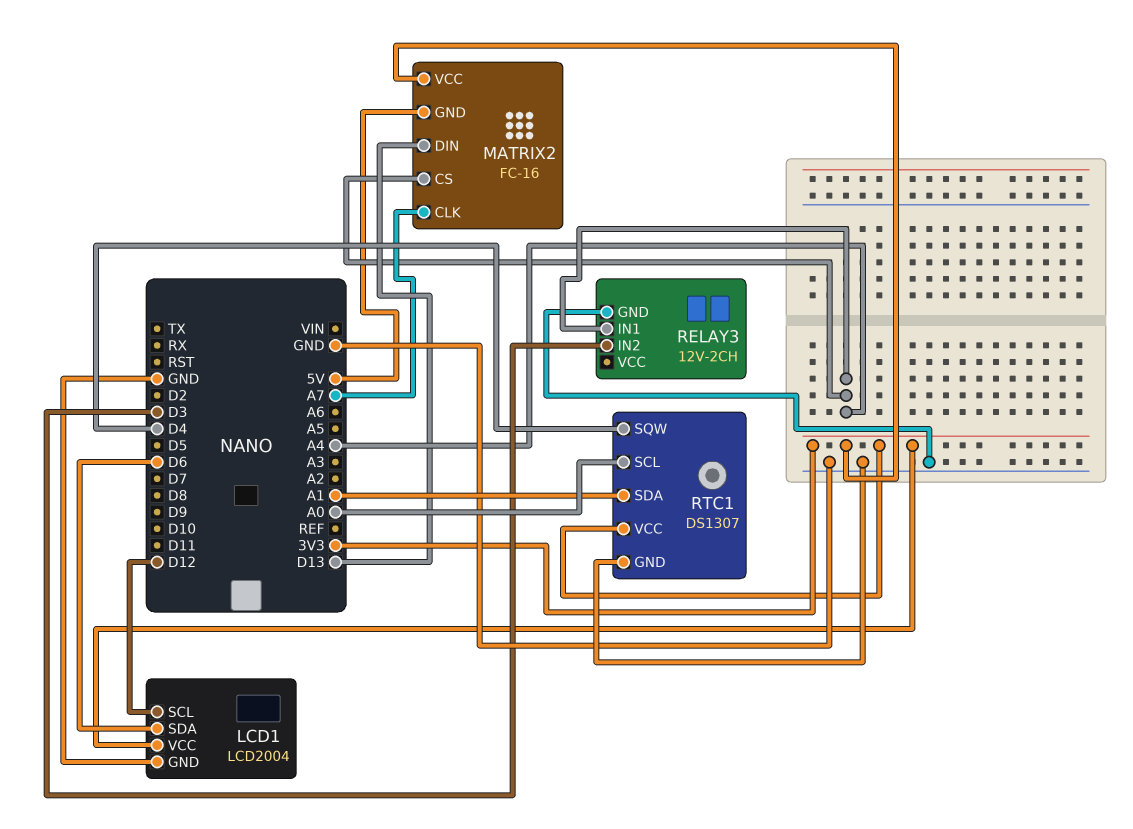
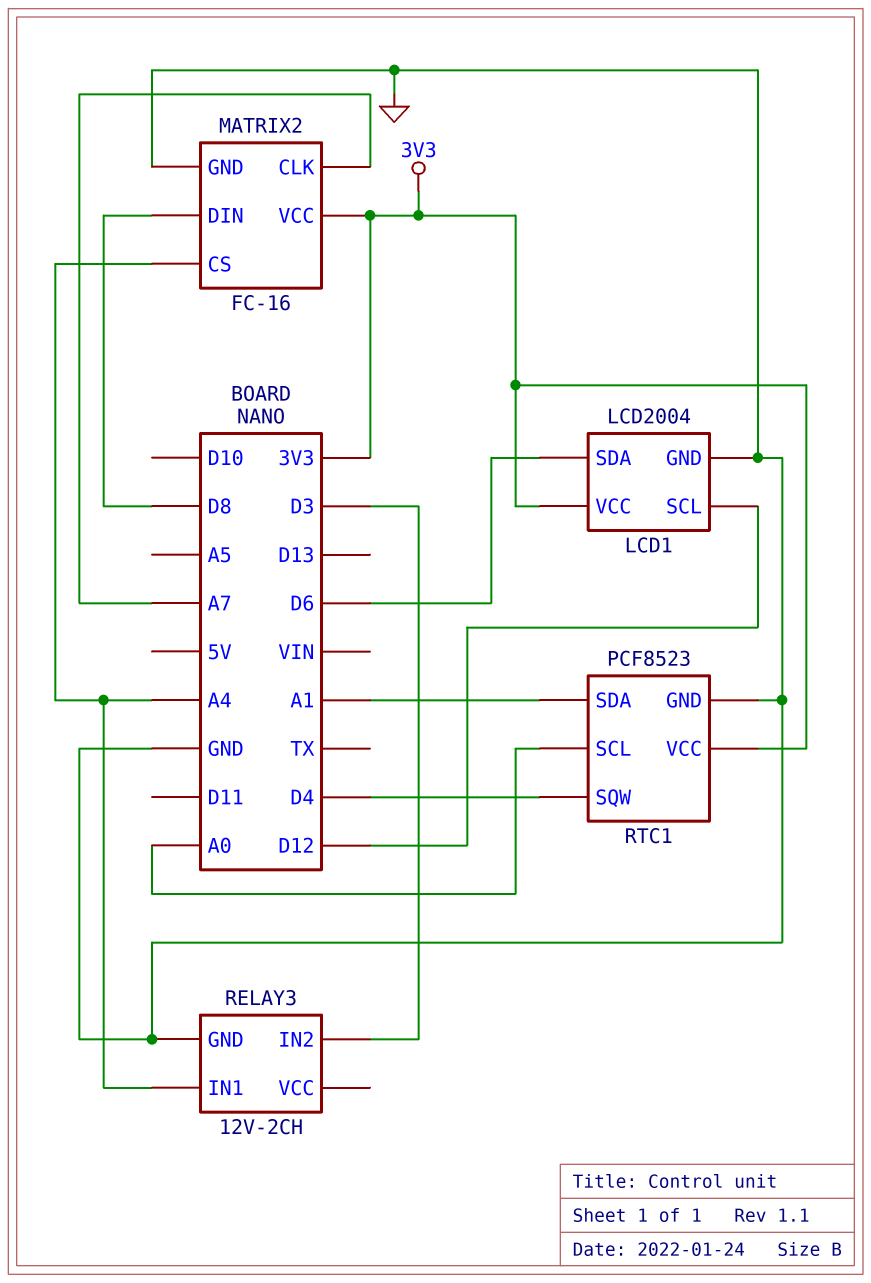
MATRIX2 pin DIN: D13 -> D8
MATRIX2 pin GND: 5V -> GND
RTC1: DS1307 -> PCF8523

